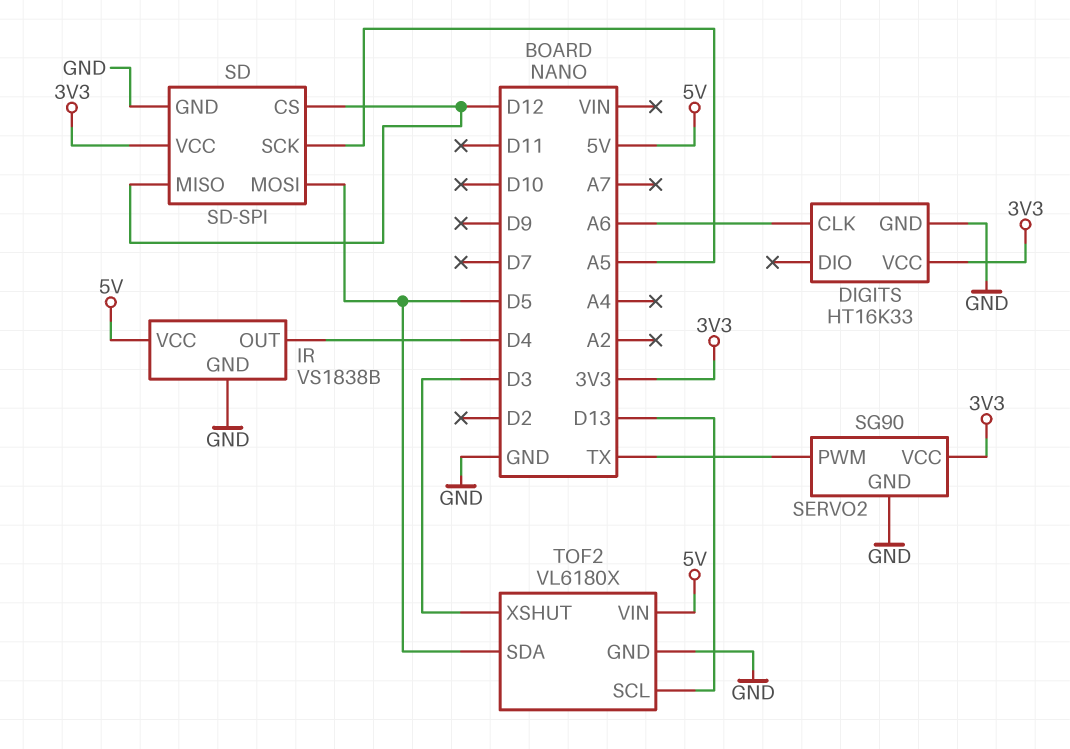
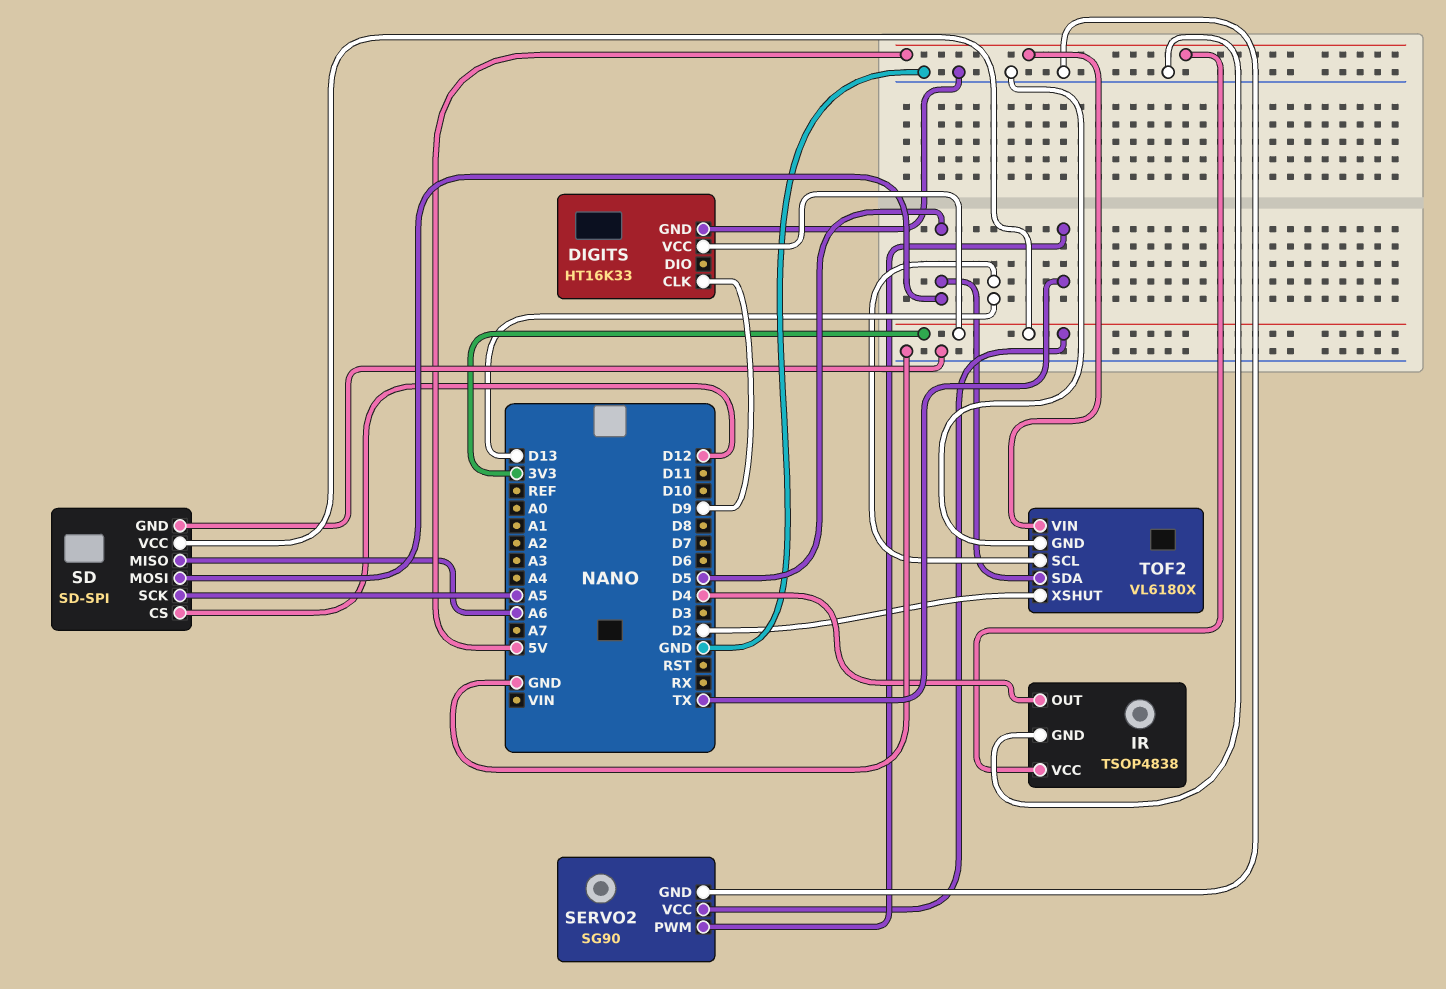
DIGITS pin CLK: A6 -> D9
IR: VS1838B -> TSOP4838
SD pin MISO: D12 -> A6
TOF2 pin XSHUT: D3 -> D2

